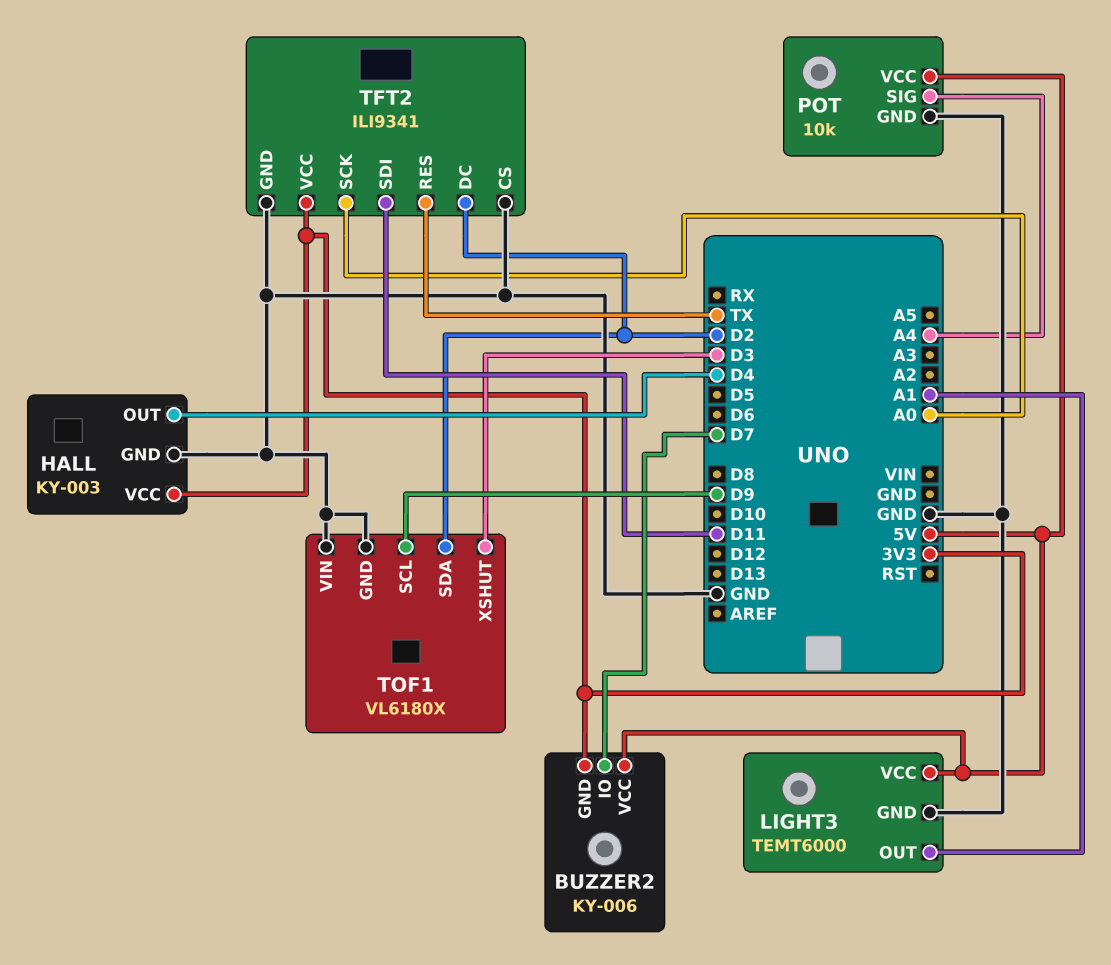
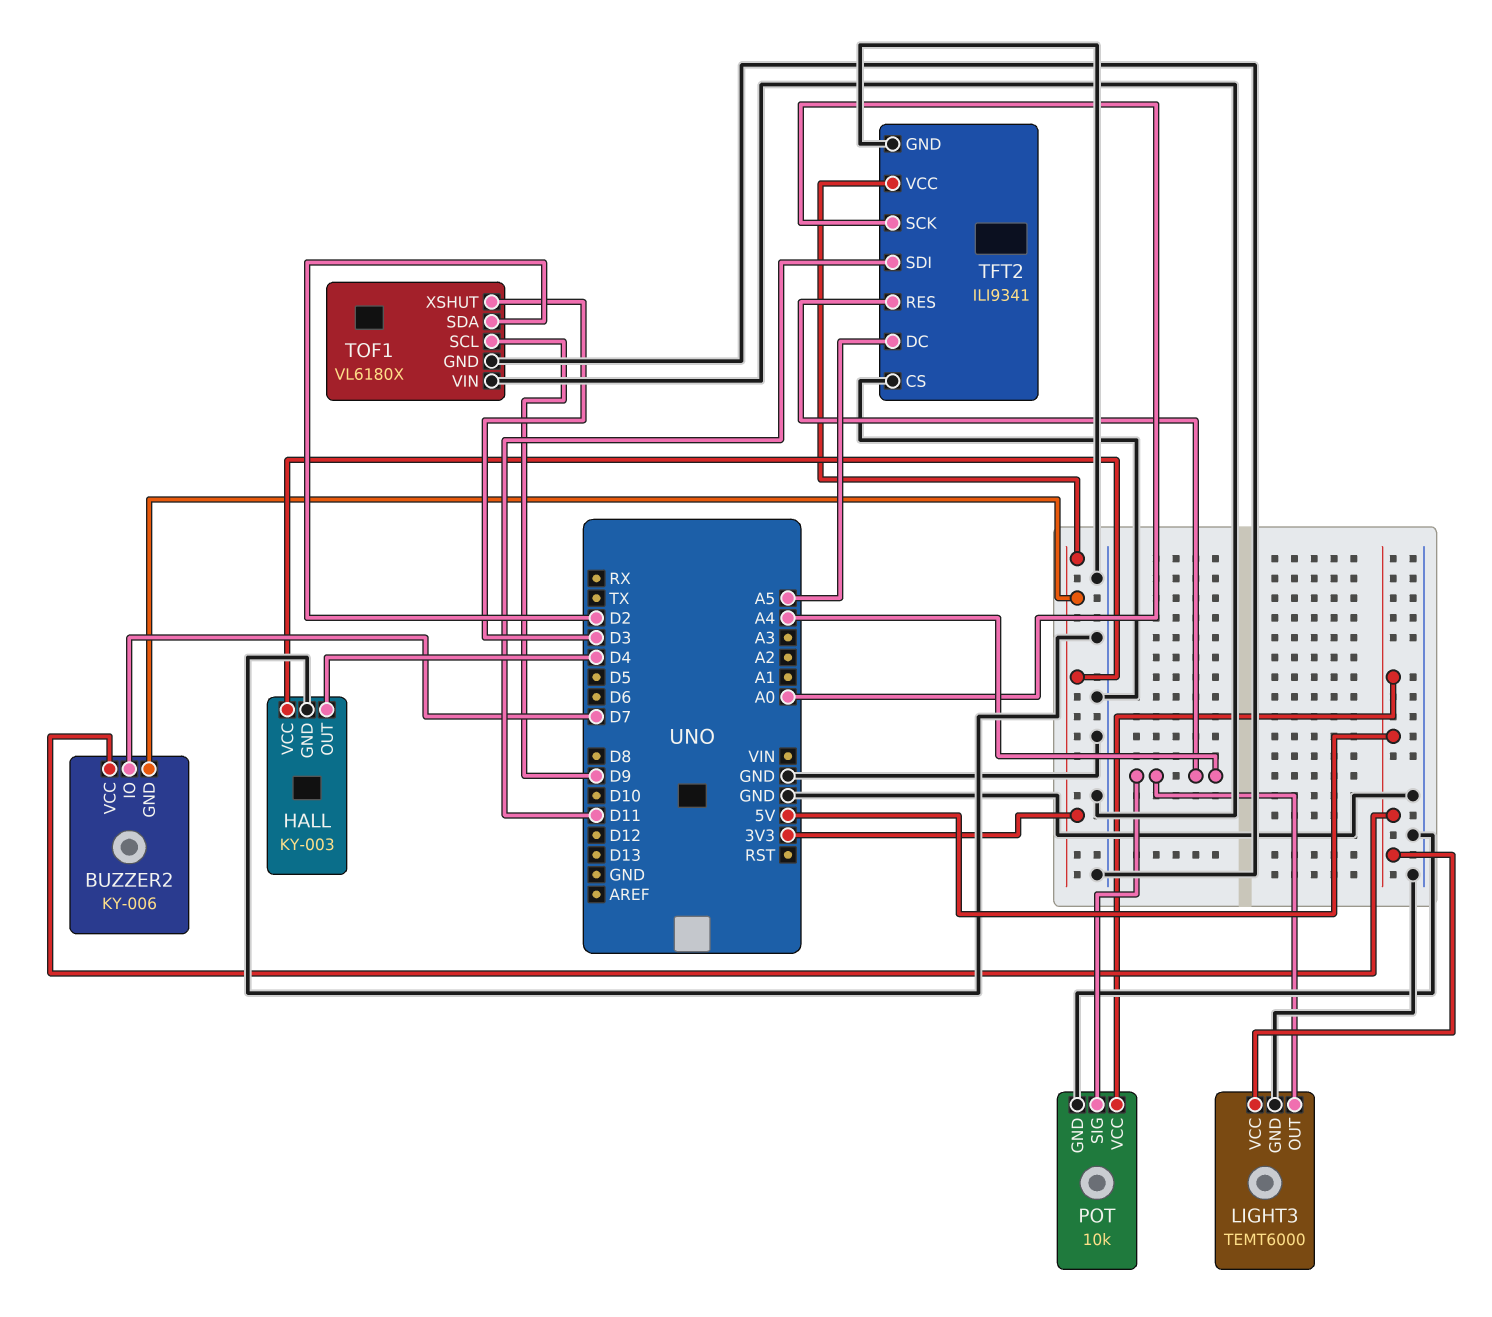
LIGHT3 pin OUT: A1 -> A4
TFT2 pin DC: D2 -> A5
TFT2 pin RES: TX -> A4

